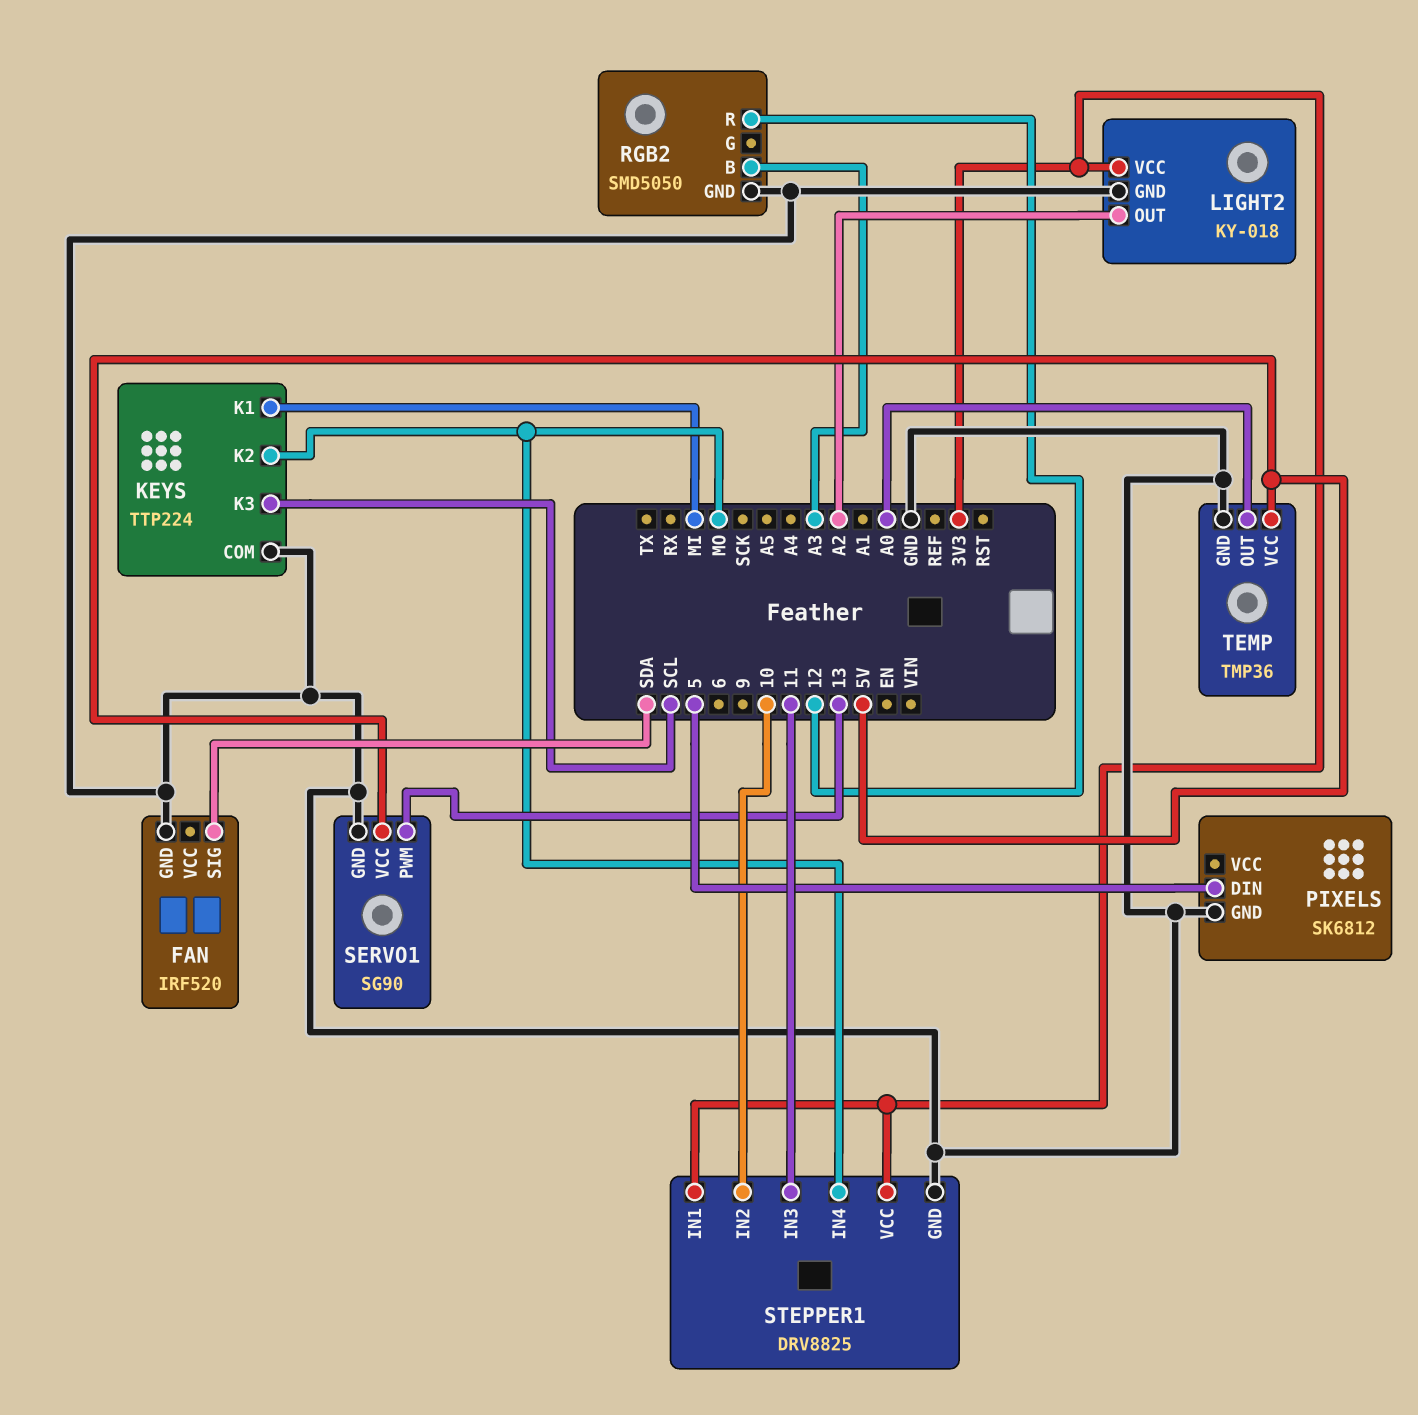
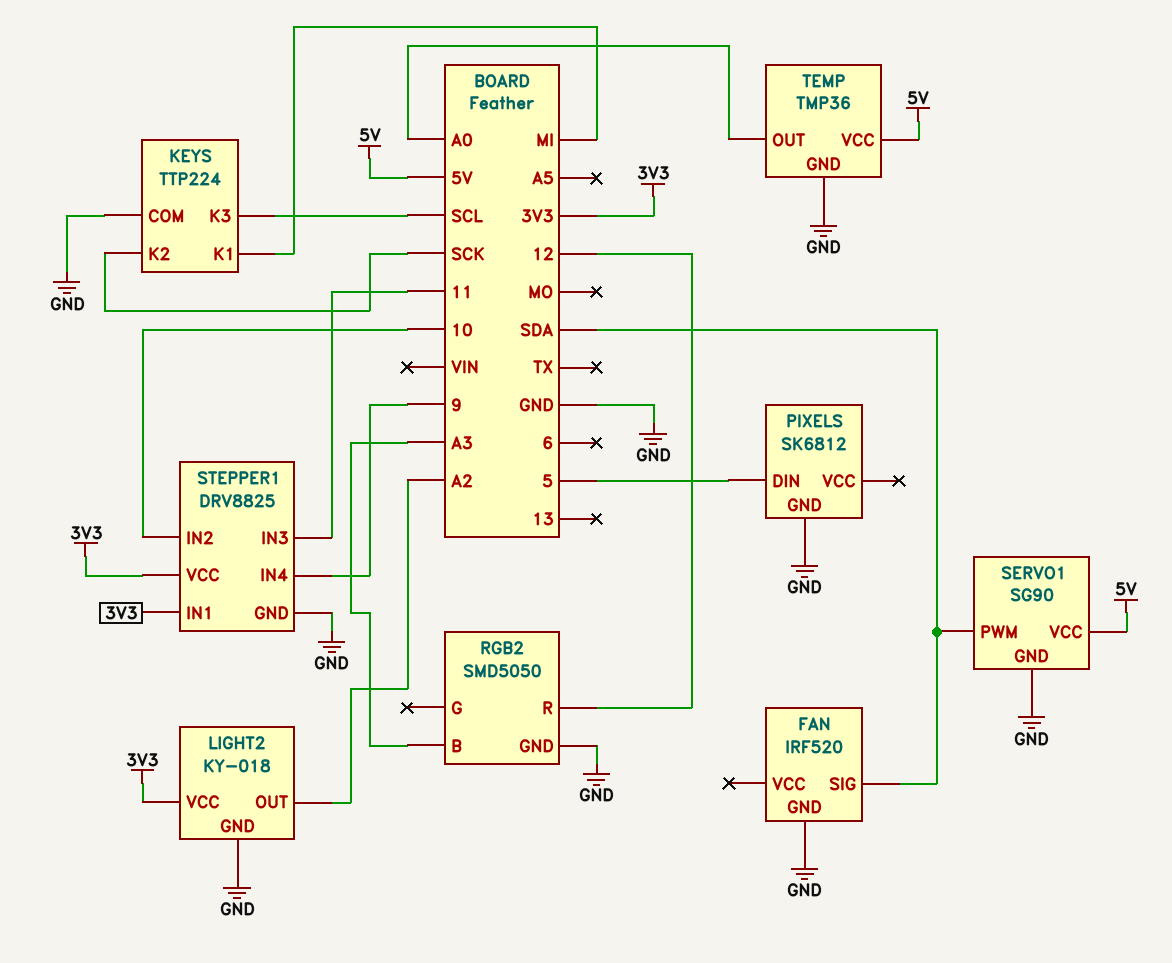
KEYS pin K2: MO -> SCK
SERVO1 pin PWM: 13 -> SDA
STEPPER1 pin IN4: MO -> 9

